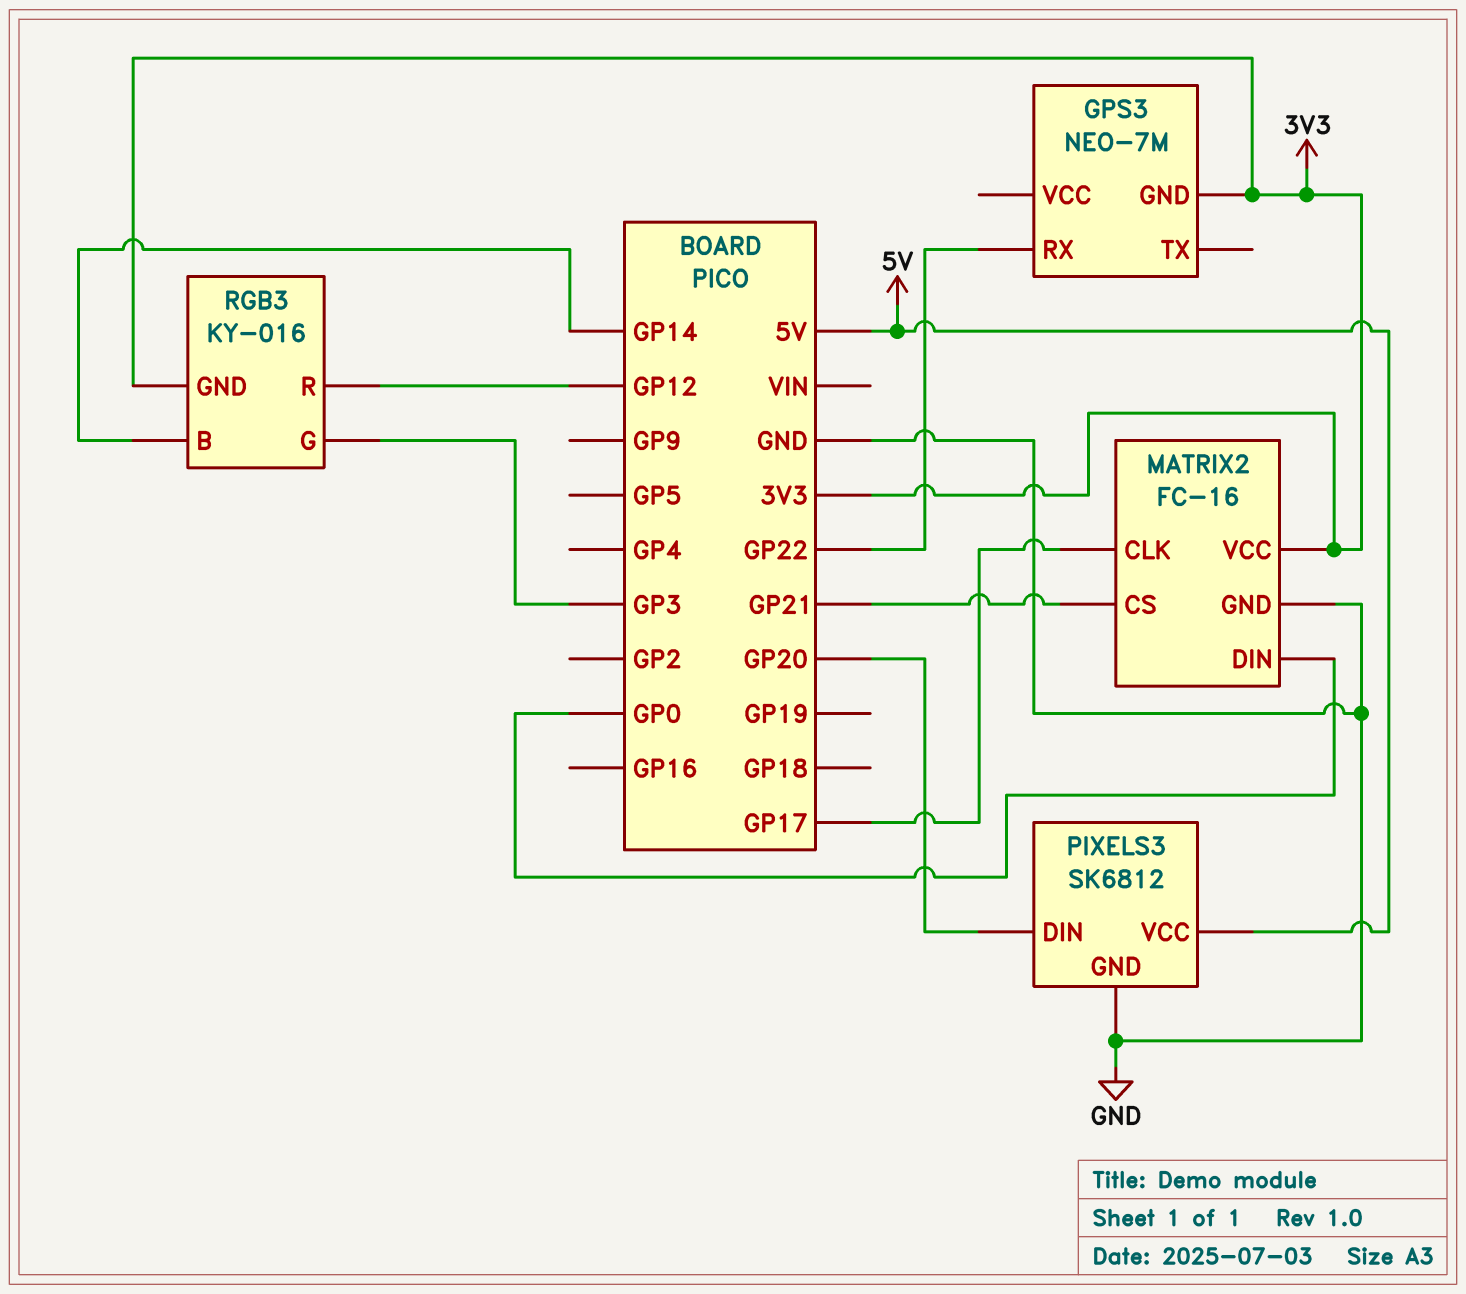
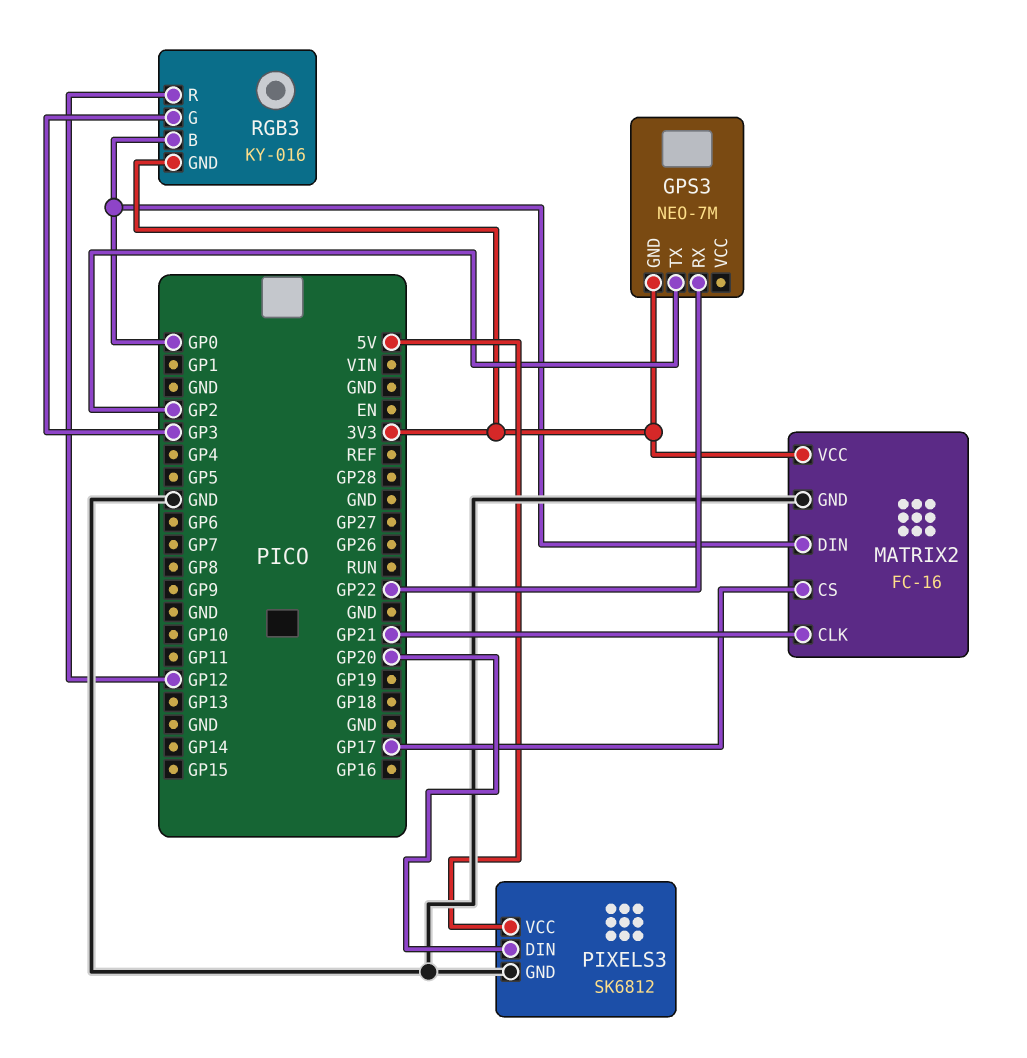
GPS3 pin TX: none -> GP2
MATRIX2 pin CLK: GP17 -> GP21
MATRIX2 pin CS: GP21 -> GP17
RGB3 pin B: GP14 -> GP0

